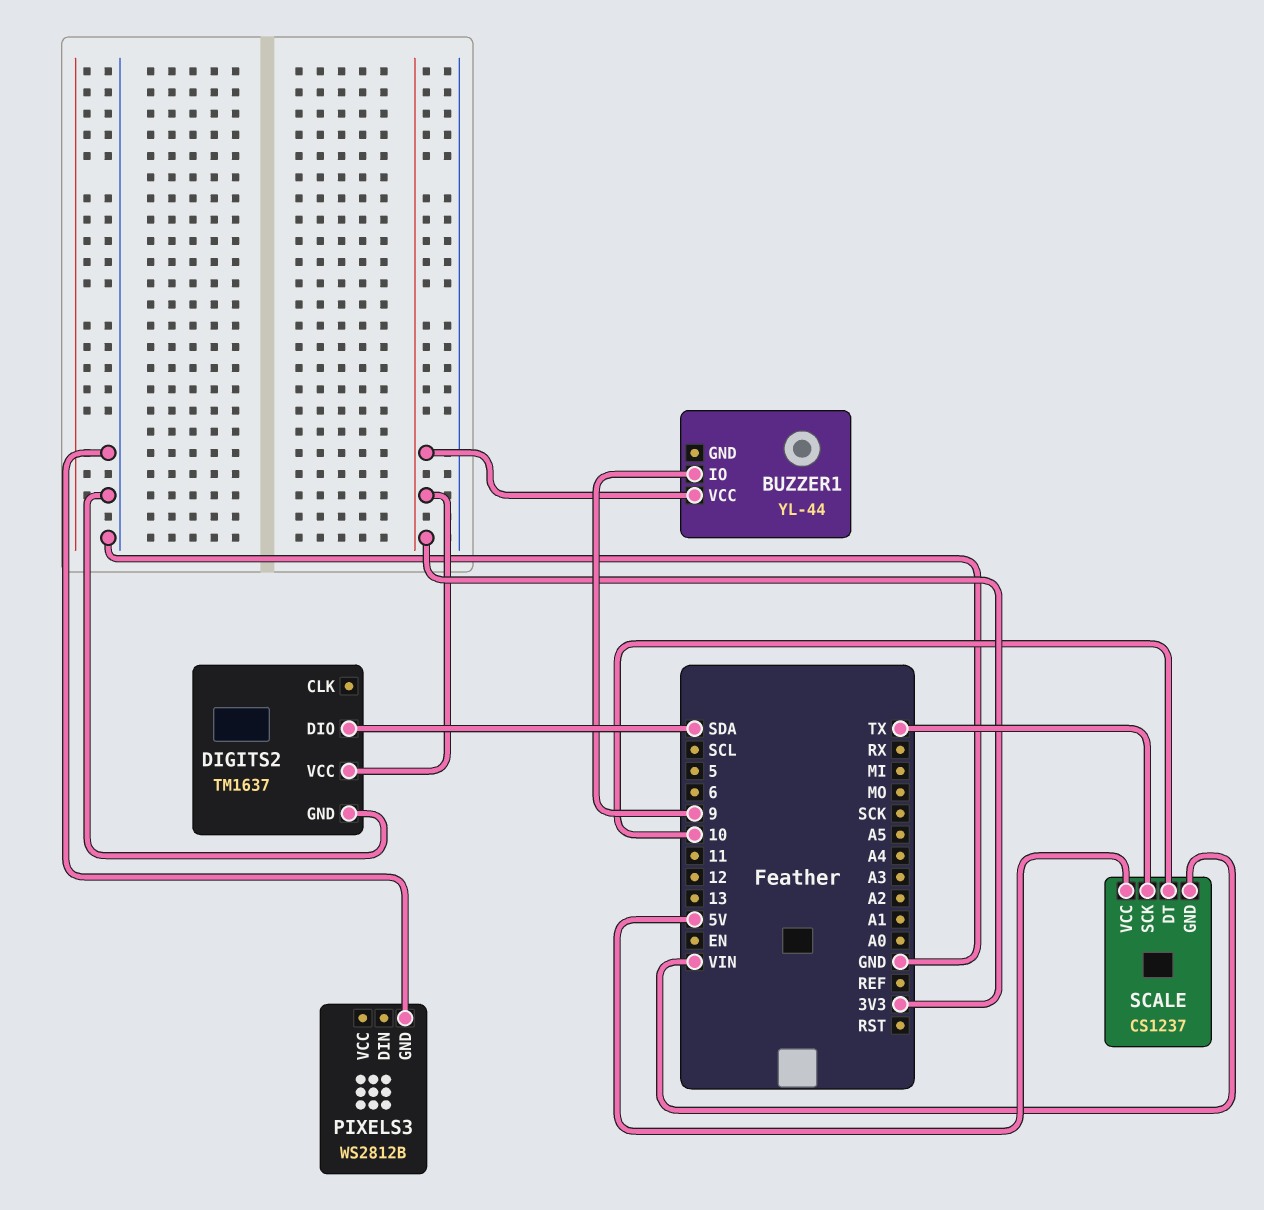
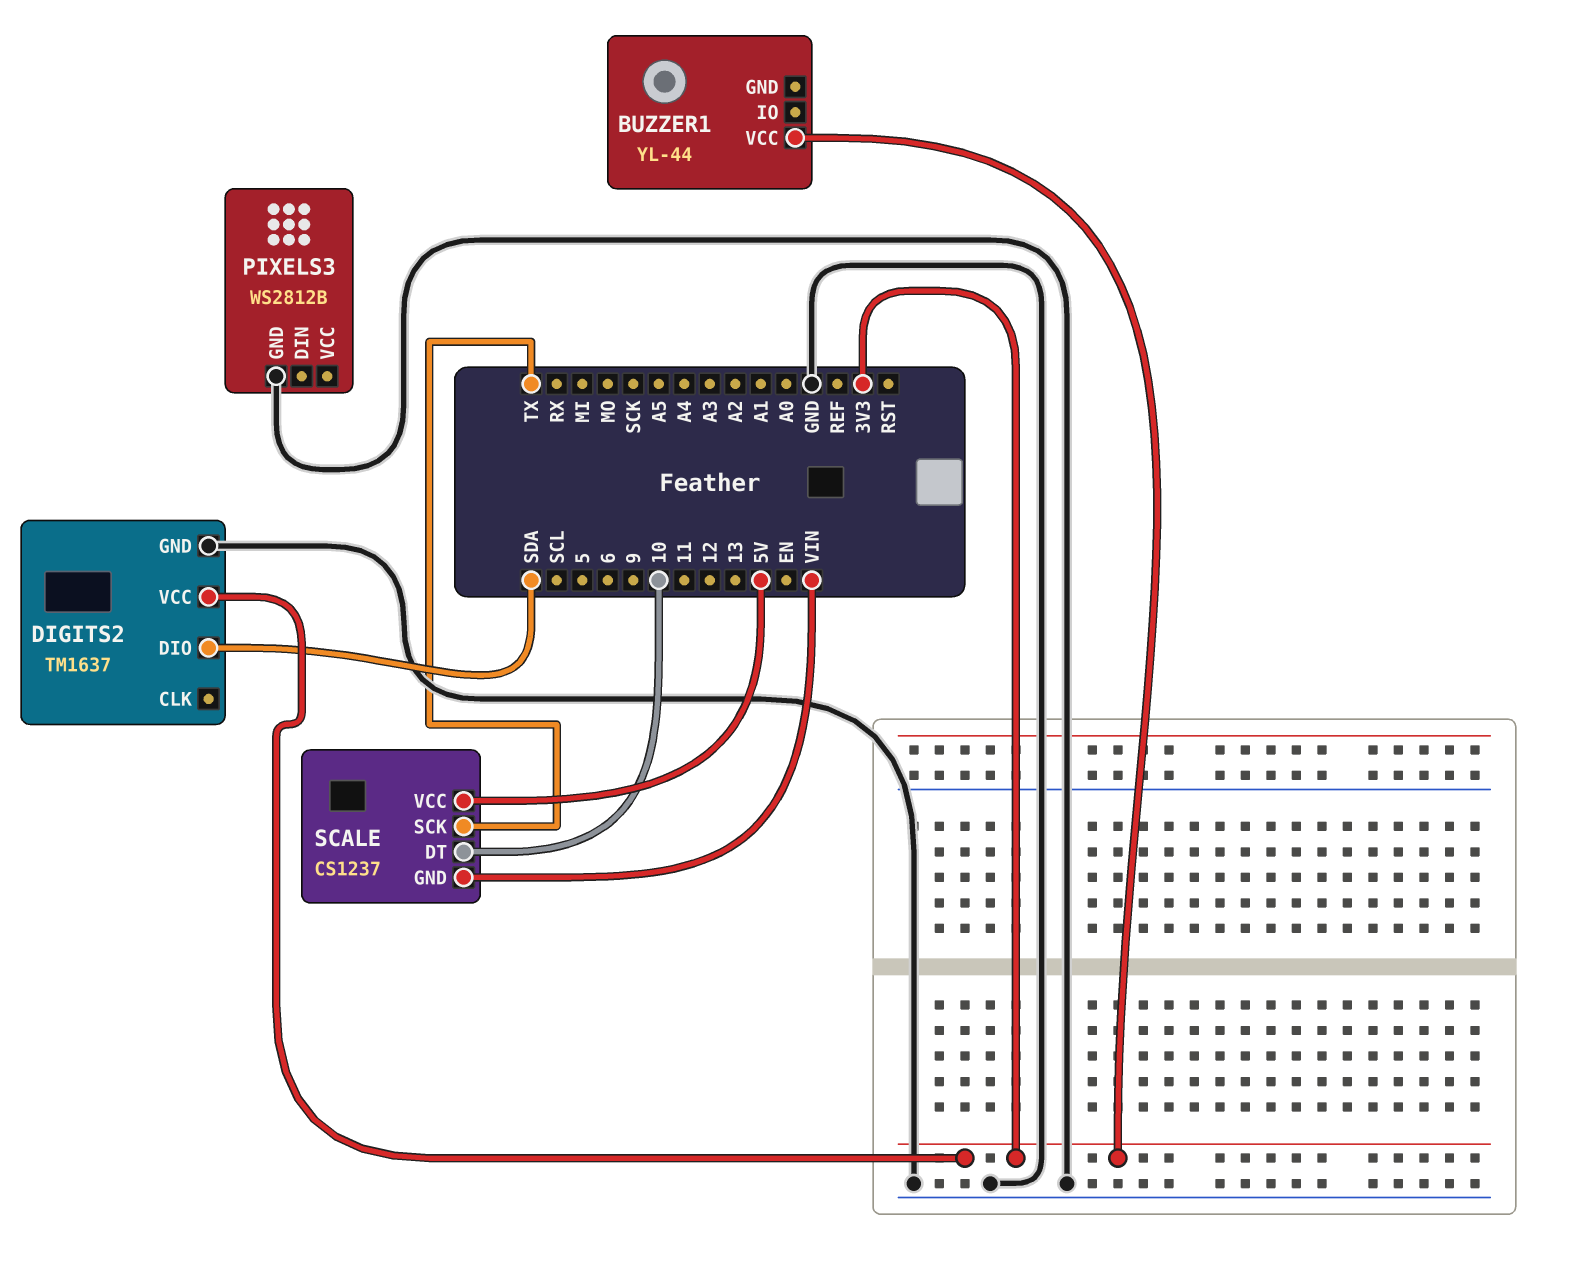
BUZZER1 pin IO: 9 -> none

